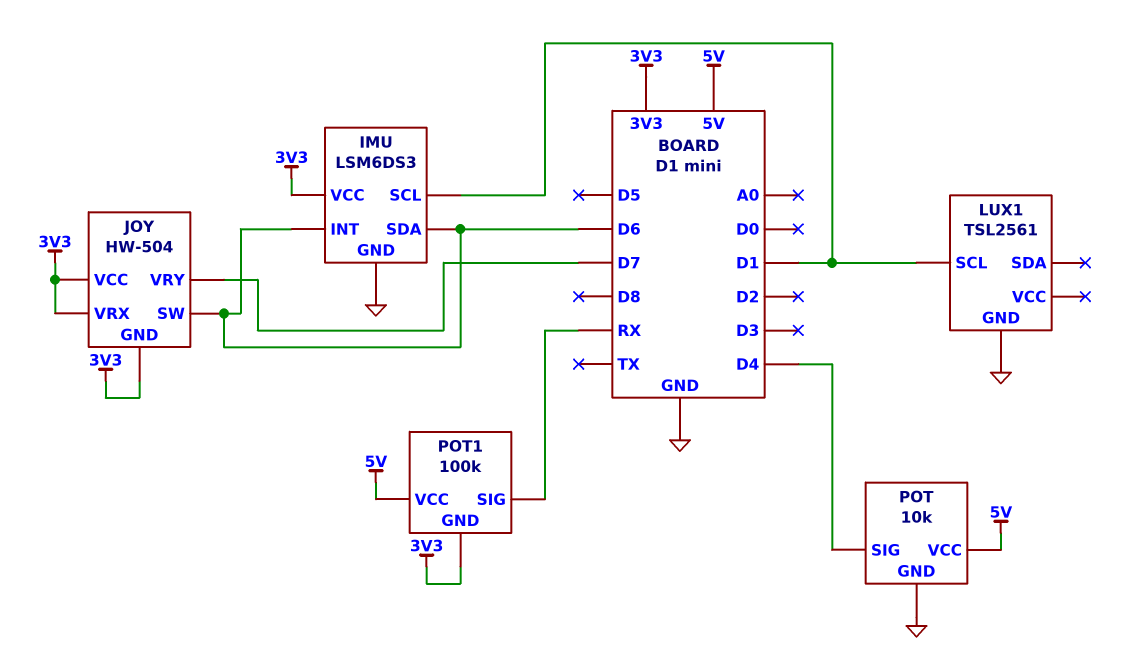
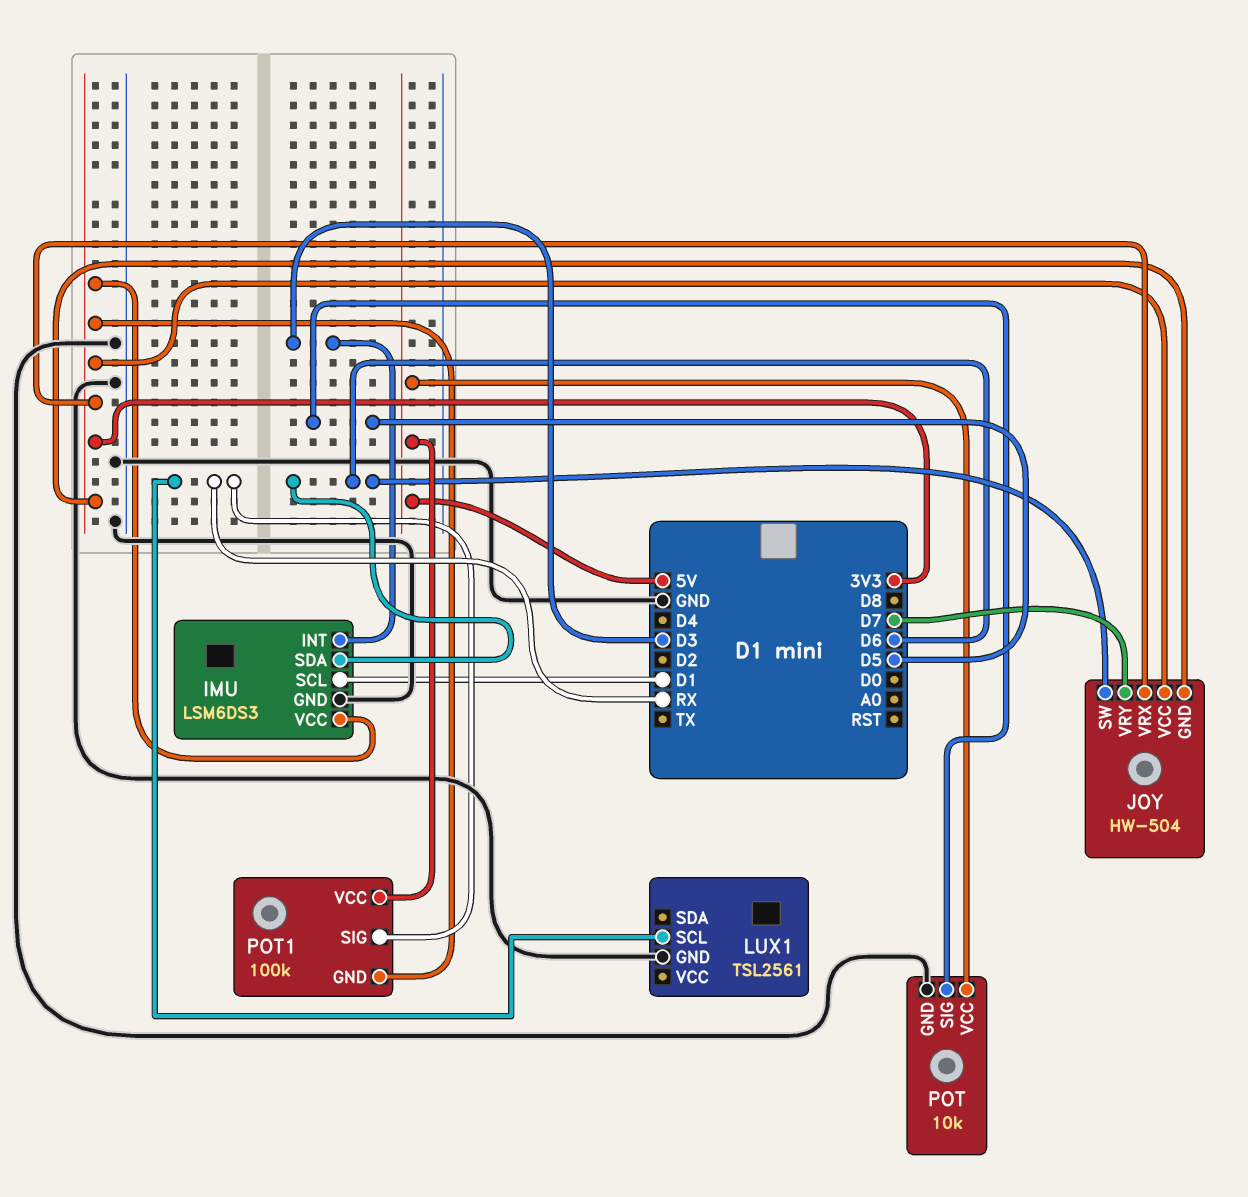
IMU pin INT: D6 -> D3
LUX1 pin SCL: D1 -> RX
POT pin SIG: D4 -> D5

